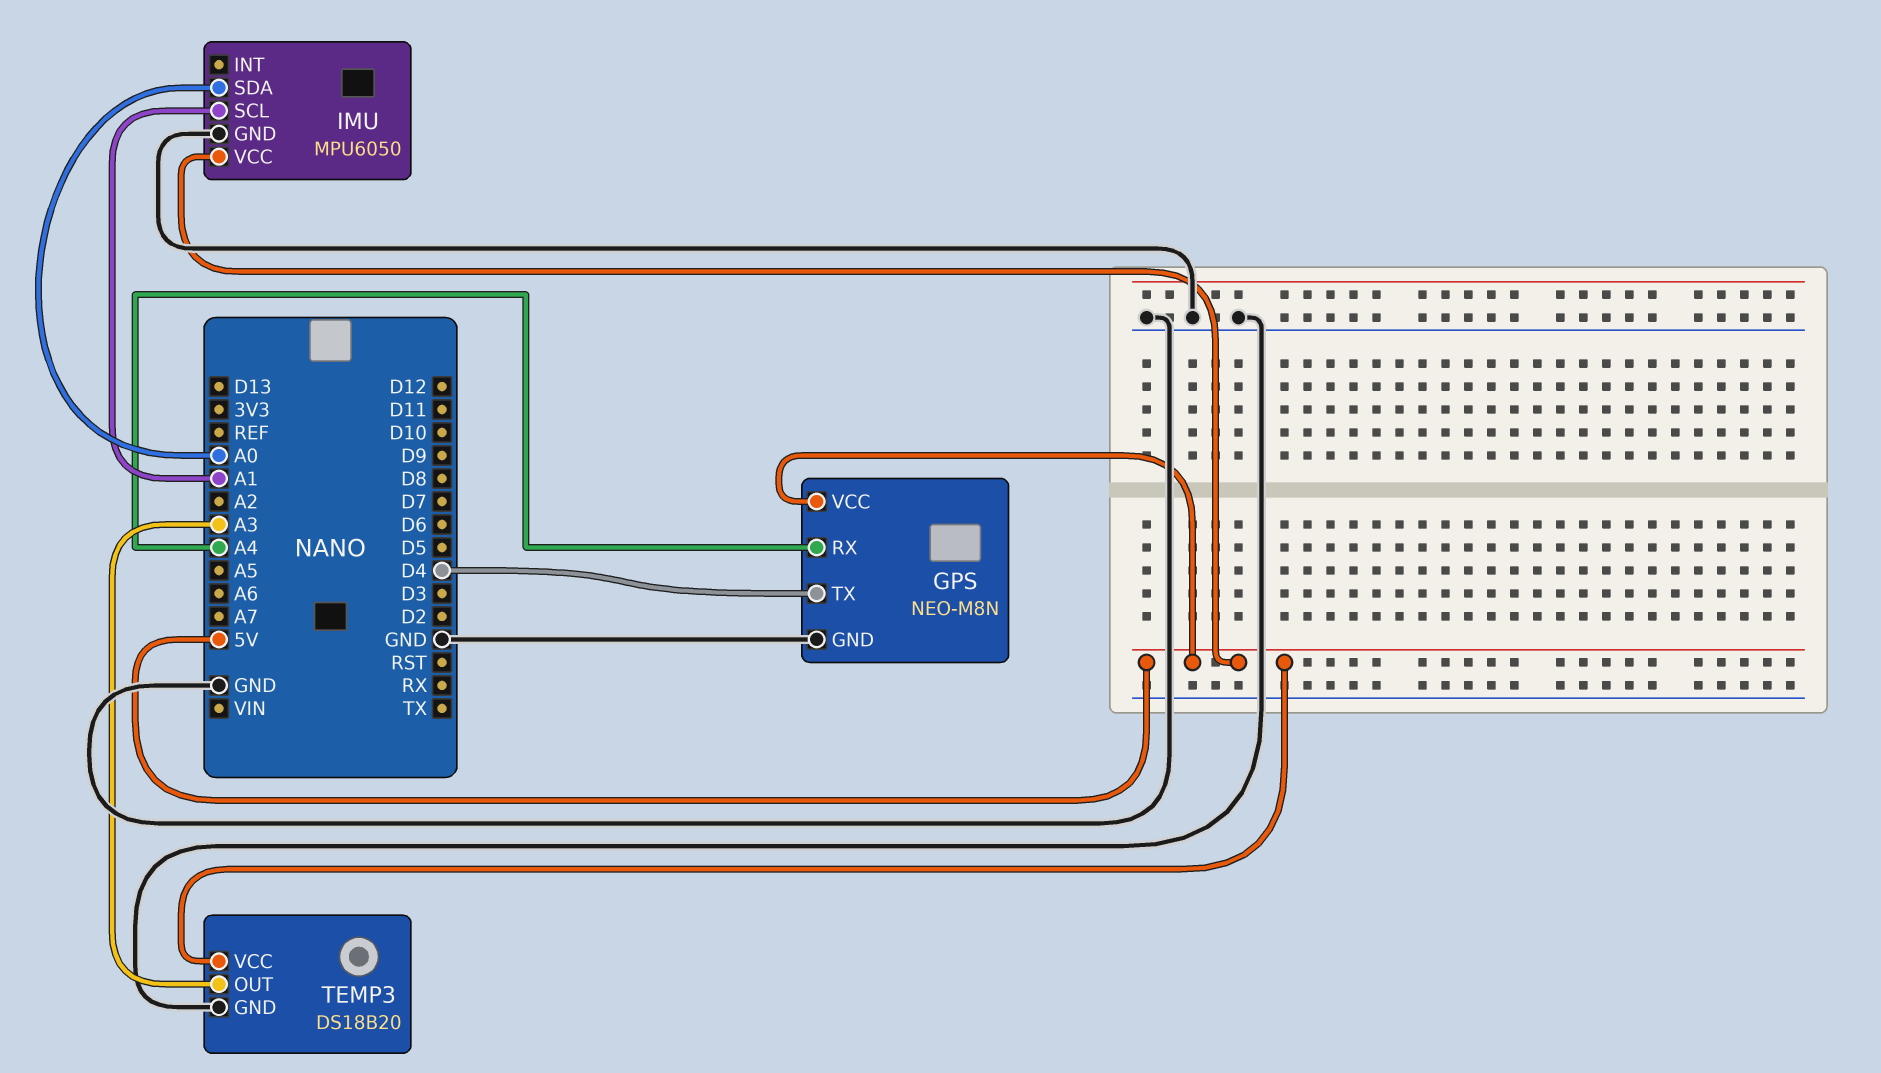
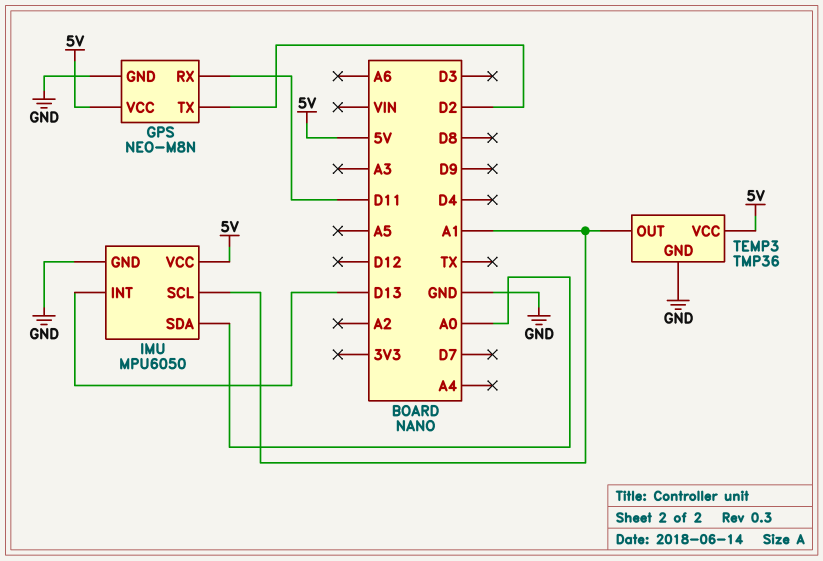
GPS pin RX: A4 -> D11
GPS pin TX: D4 -> D2
IMU pin INT: none -> D13
TEMP3: DS18B20 -> TMP36
TEMP3 pin OUT: A3 -> A1

